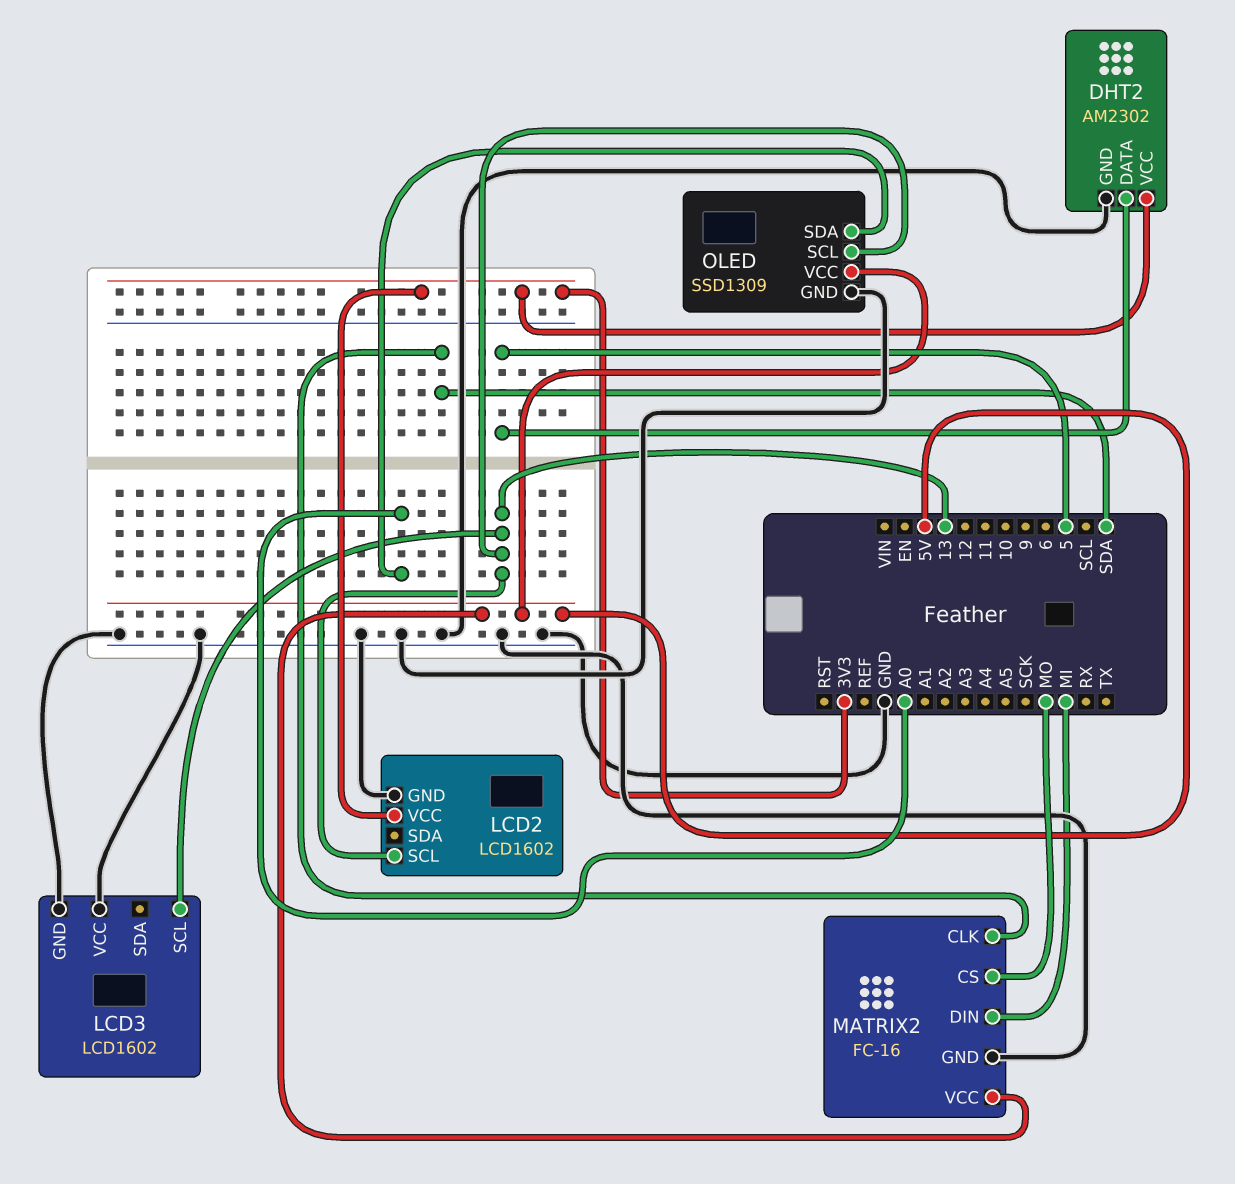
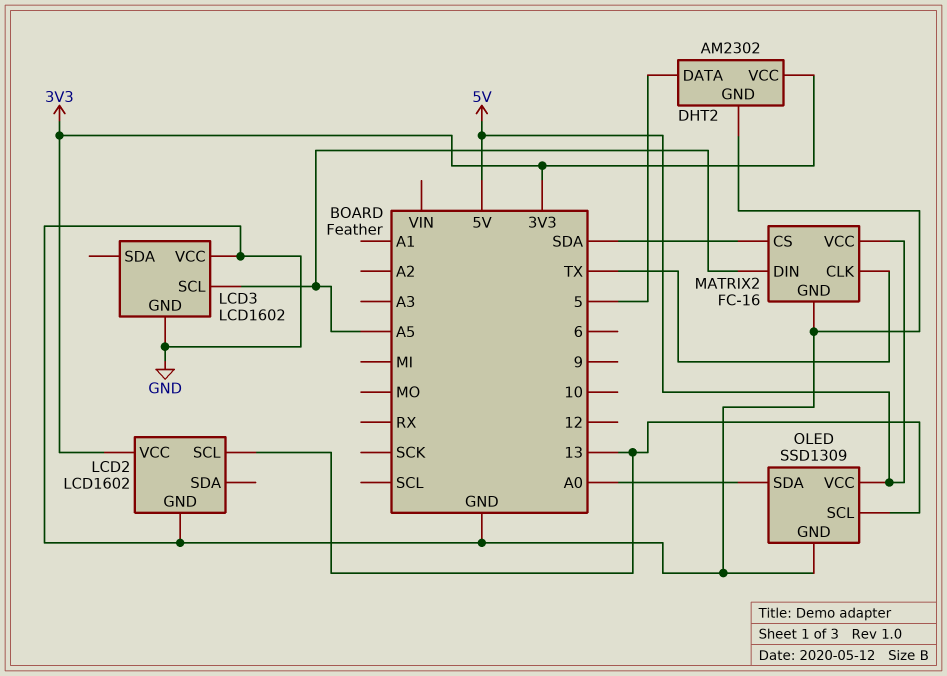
LCD3 pin SCL: 13 -> A5
MATRIX2 pin CLK: SDA -> TX
MATRIX2 pin CS: MO -> SDA
MATRIX2 pin DIN: MI -> A5

